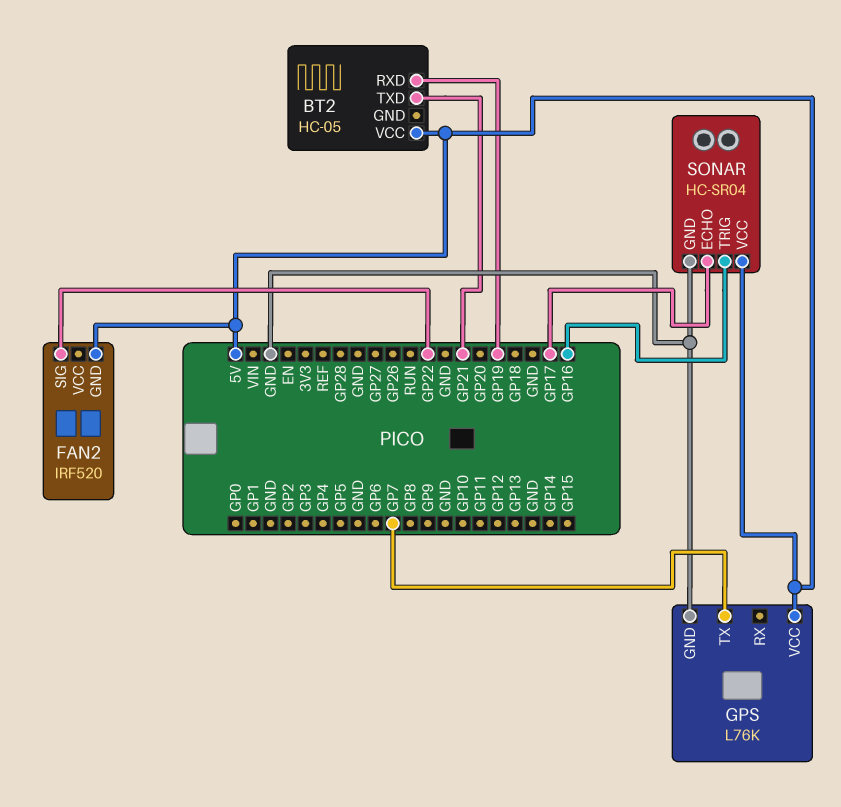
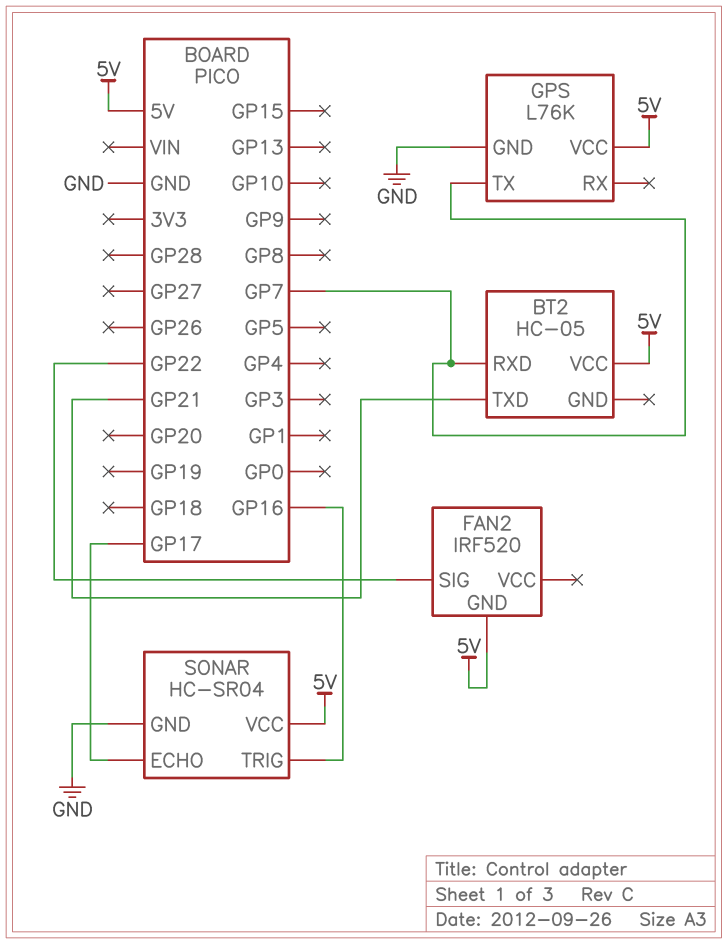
BT2 pin RXD: GP19 -> GP7

